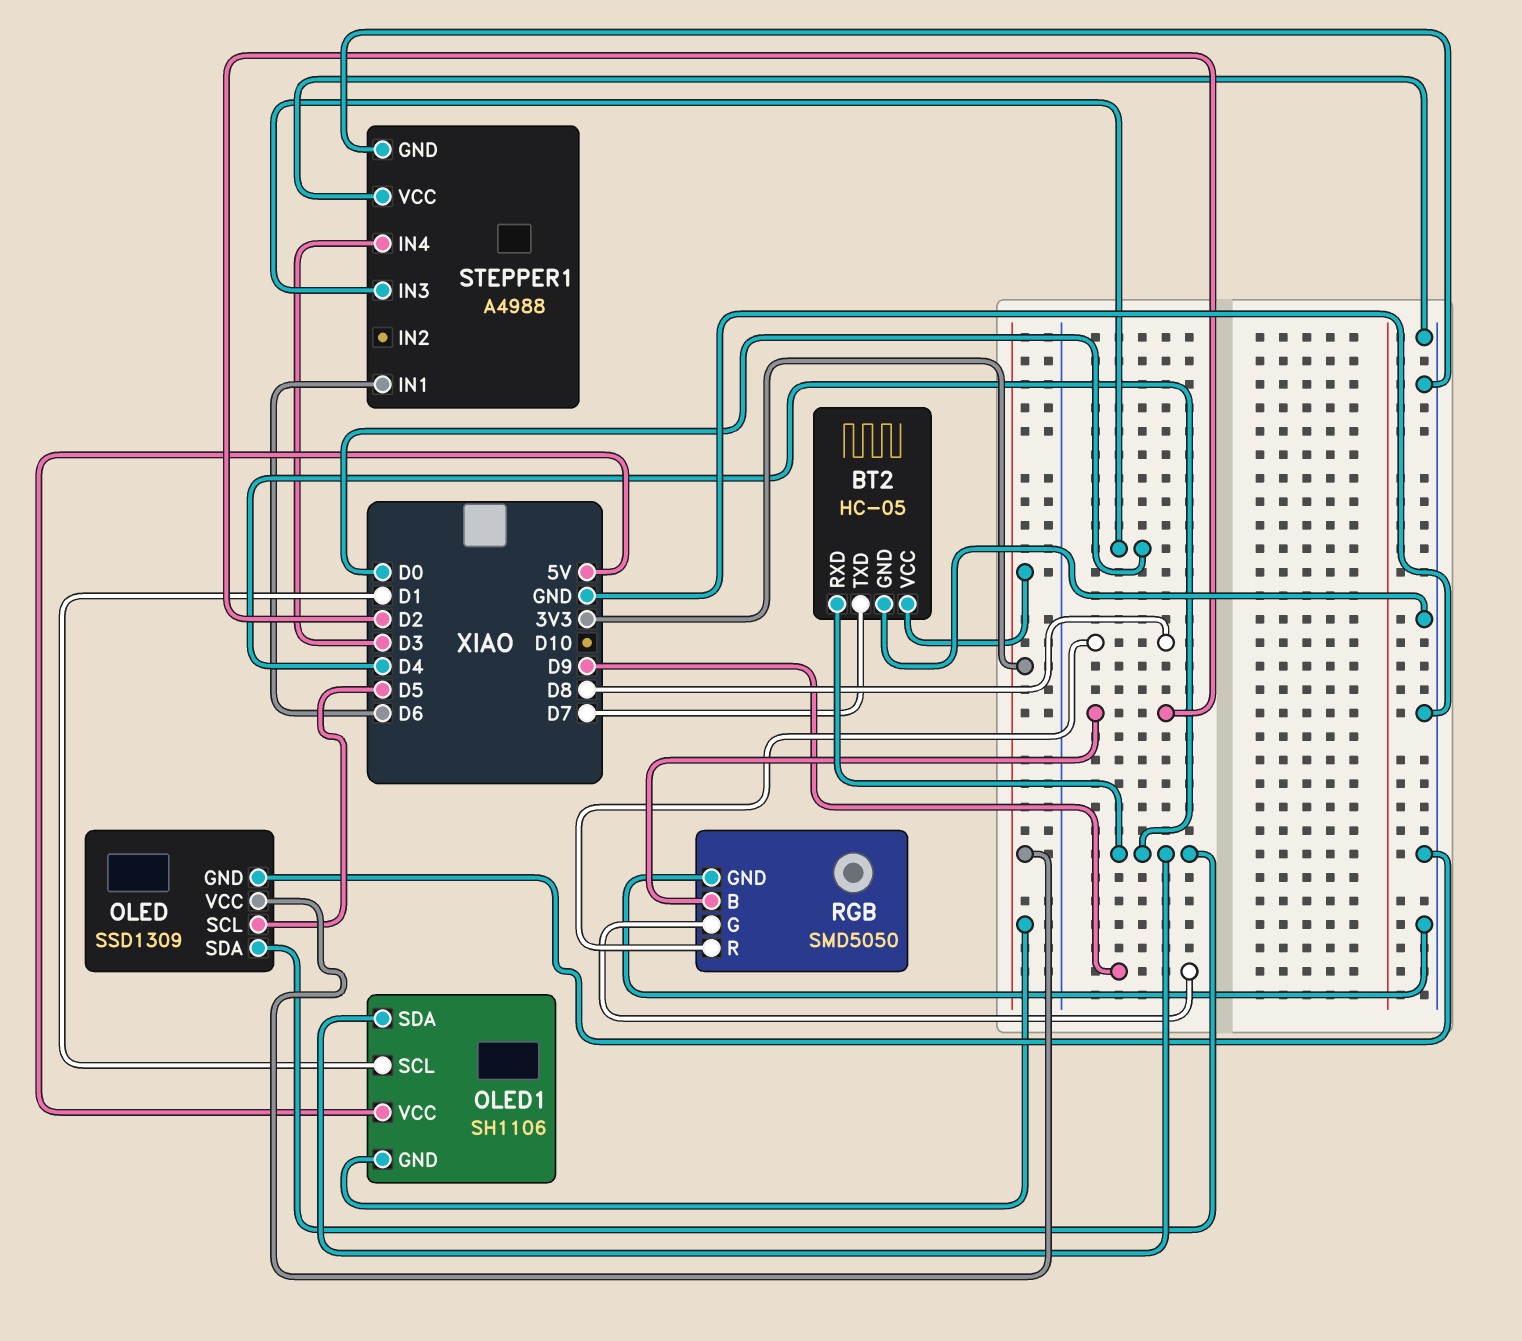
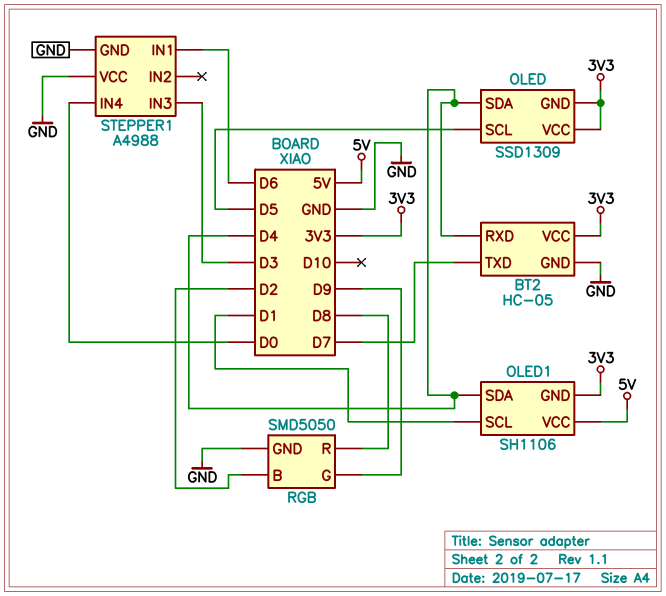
OLED pin GND: GND -> 3V3
STEPPER1 pin IN3: D0 -> D3
STEPPER1 pin IN4: D3 -> D0

